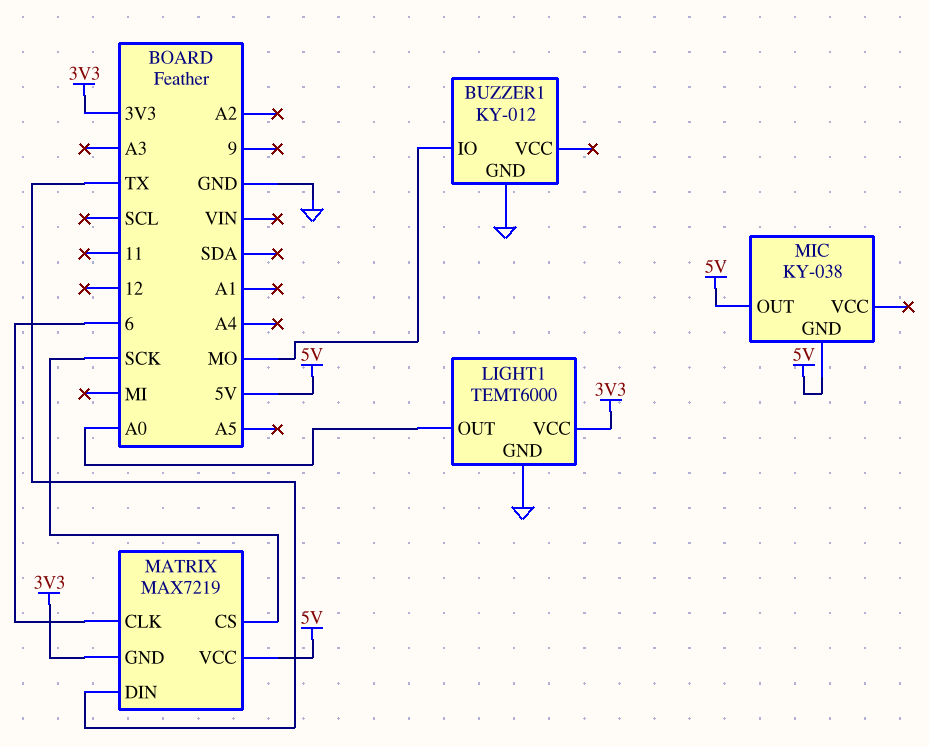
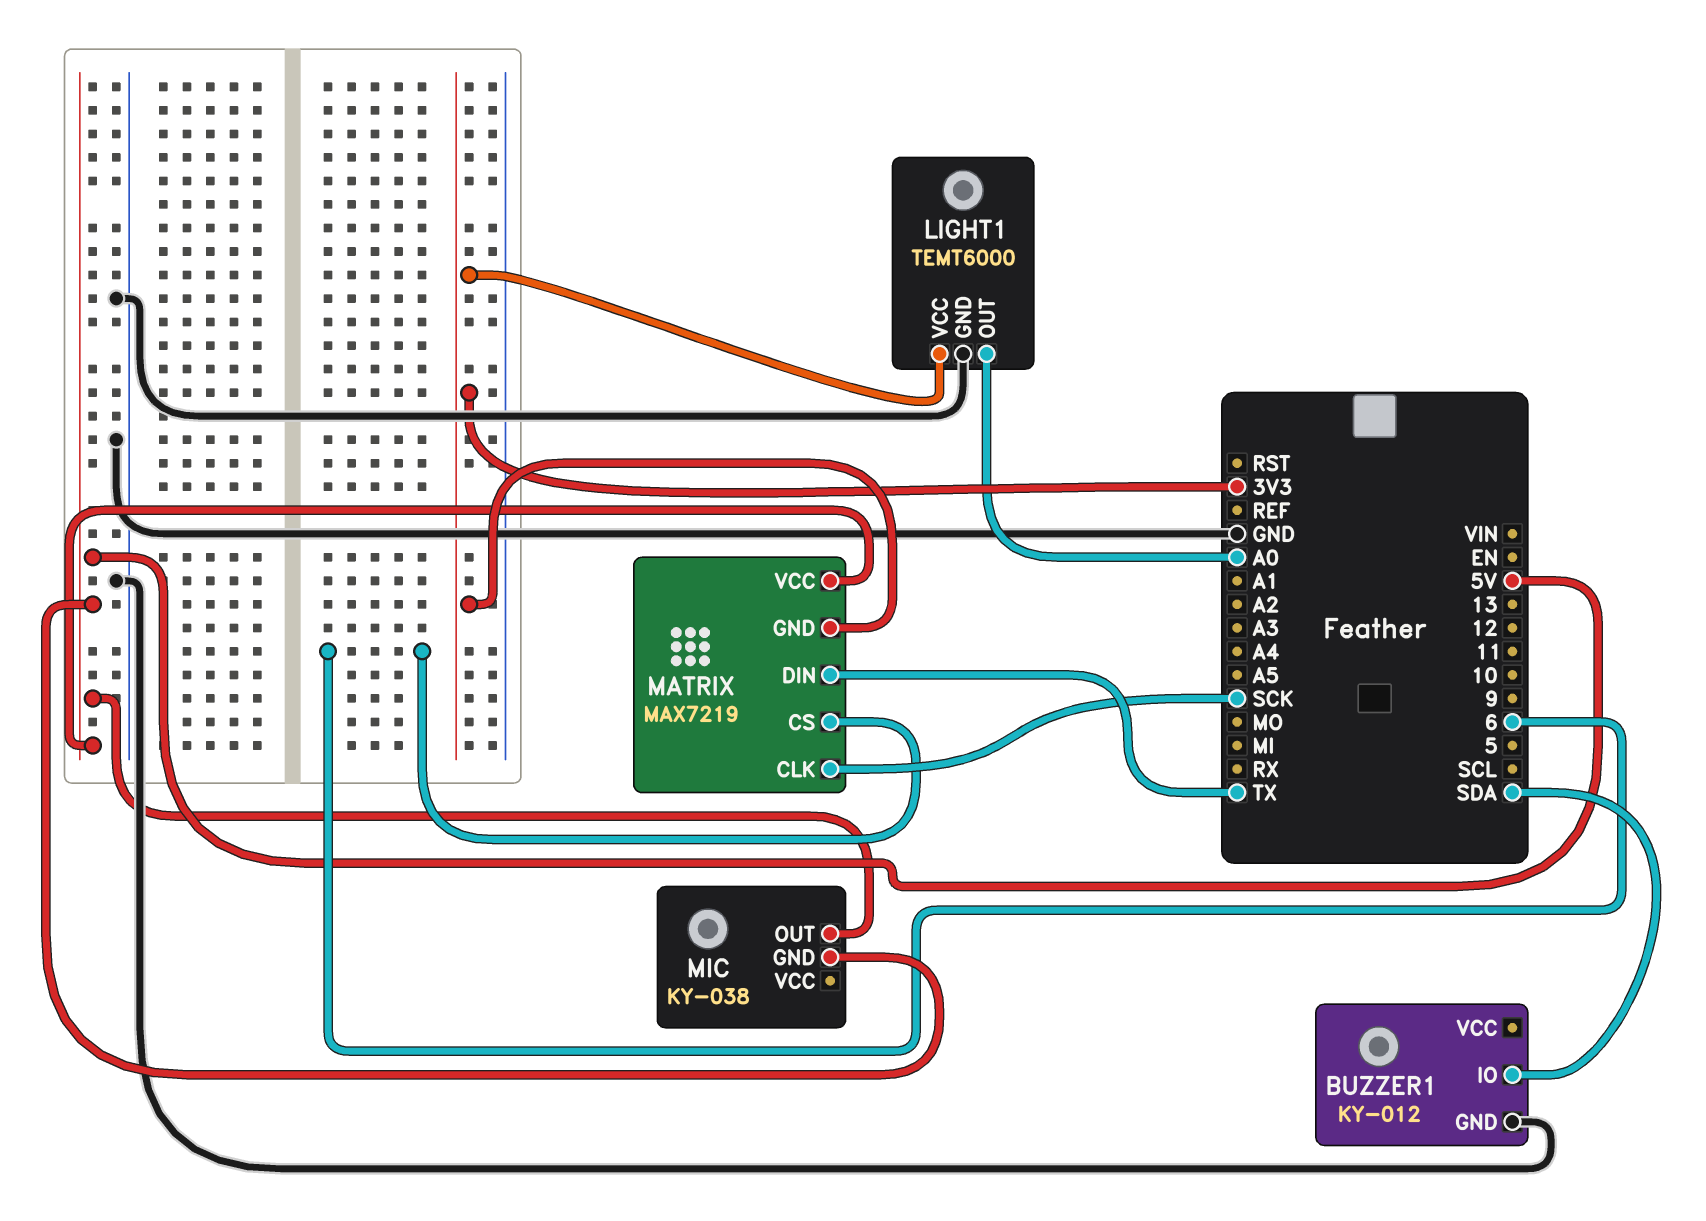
BUZZER1 pin IO: MO -> SDA
MATRIX pin CLK: 6 -> SCK
MATRIX pin CS: SCK -> 6

